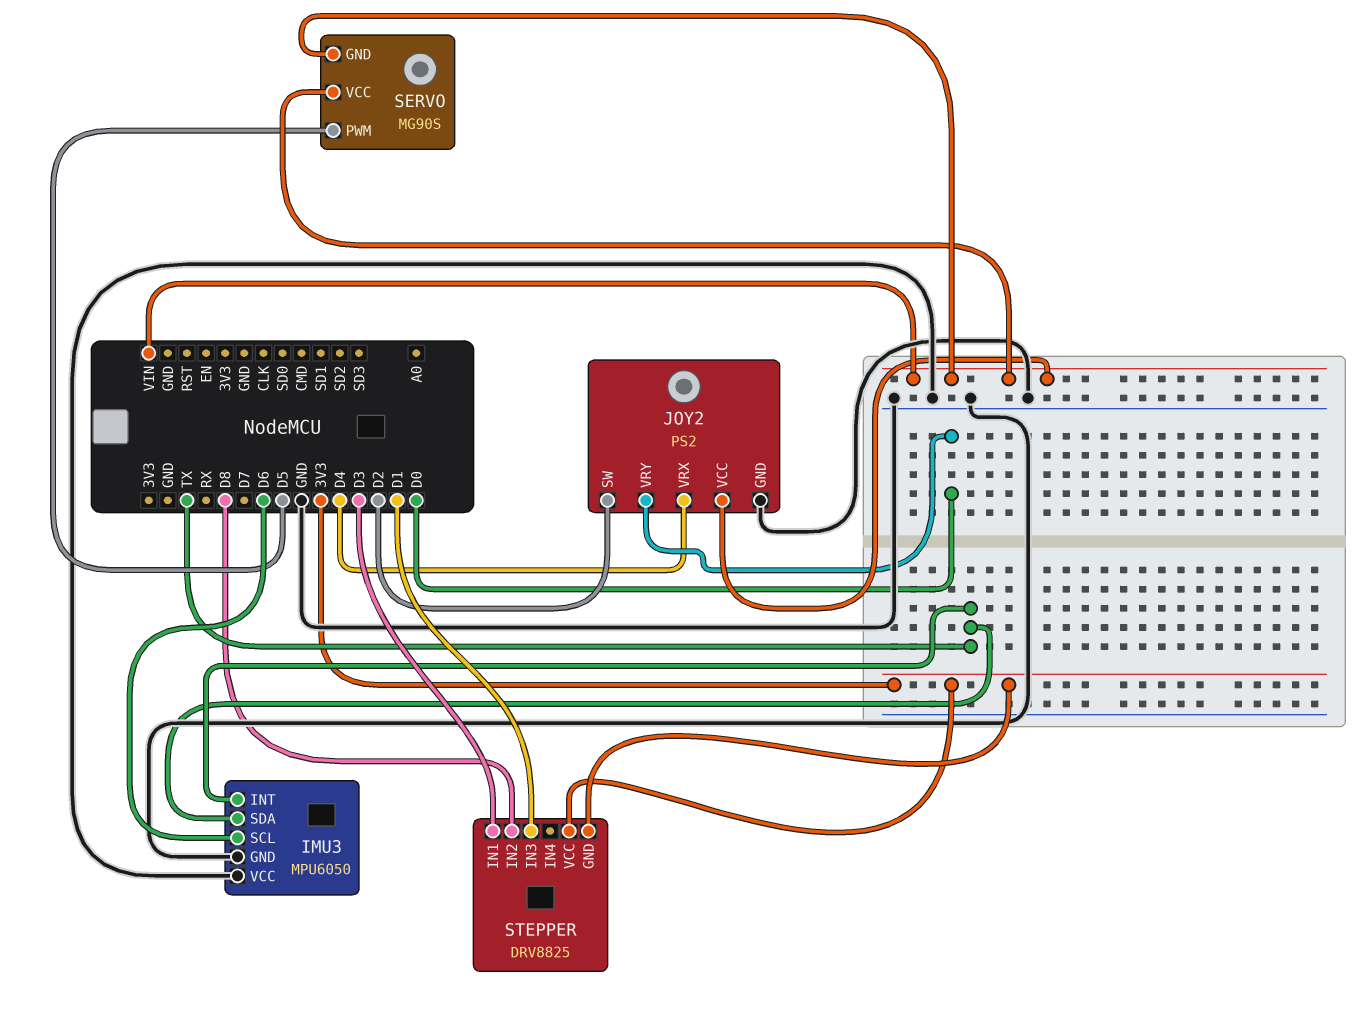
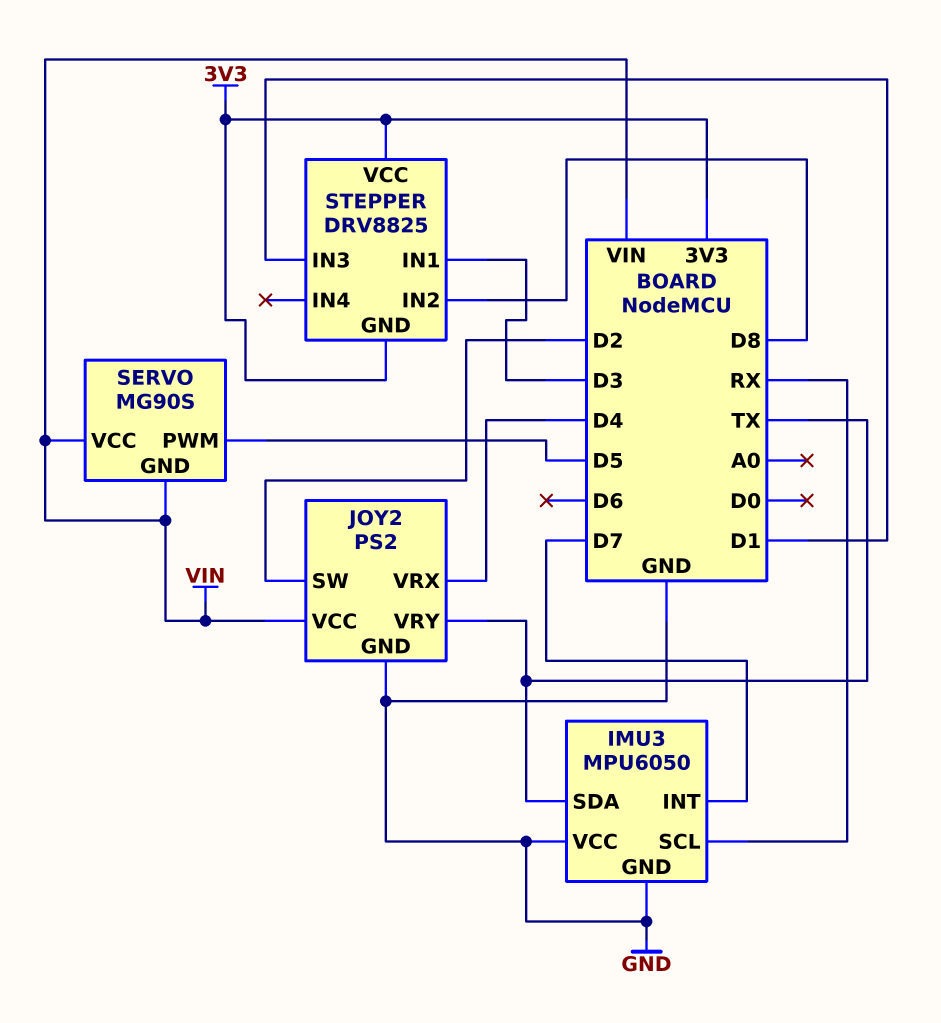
IMU3 pin INT: TX -> D7
IMU3 pin SCL: D6 -> RX
JOY2 pin VRY: D0 -> TX

